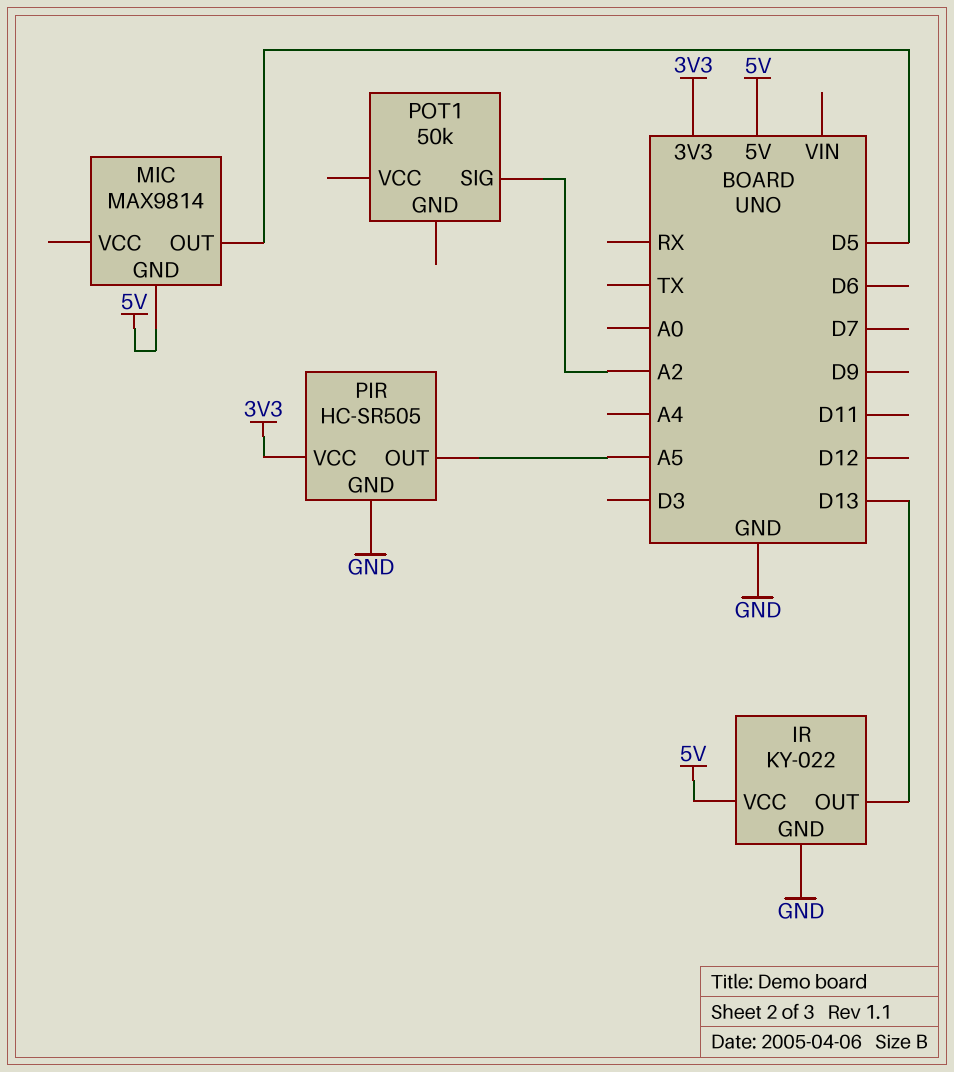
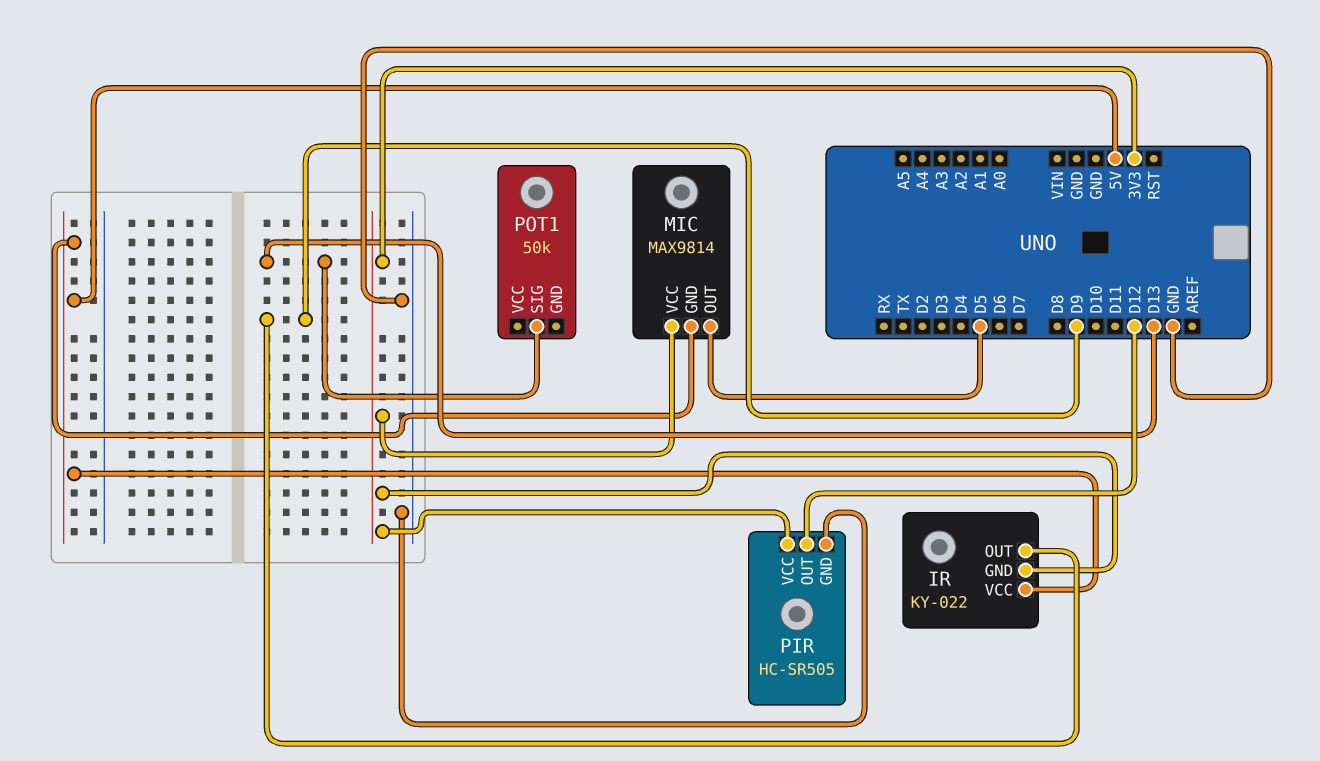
IR pin GND: GND -> 3V3
IR pin OUT: D13 -> D9
MIC pin VCC: none -> 3V3
PIR pin OUT: A5 -> D12
POT1 pin SIG: A2 -> D13

